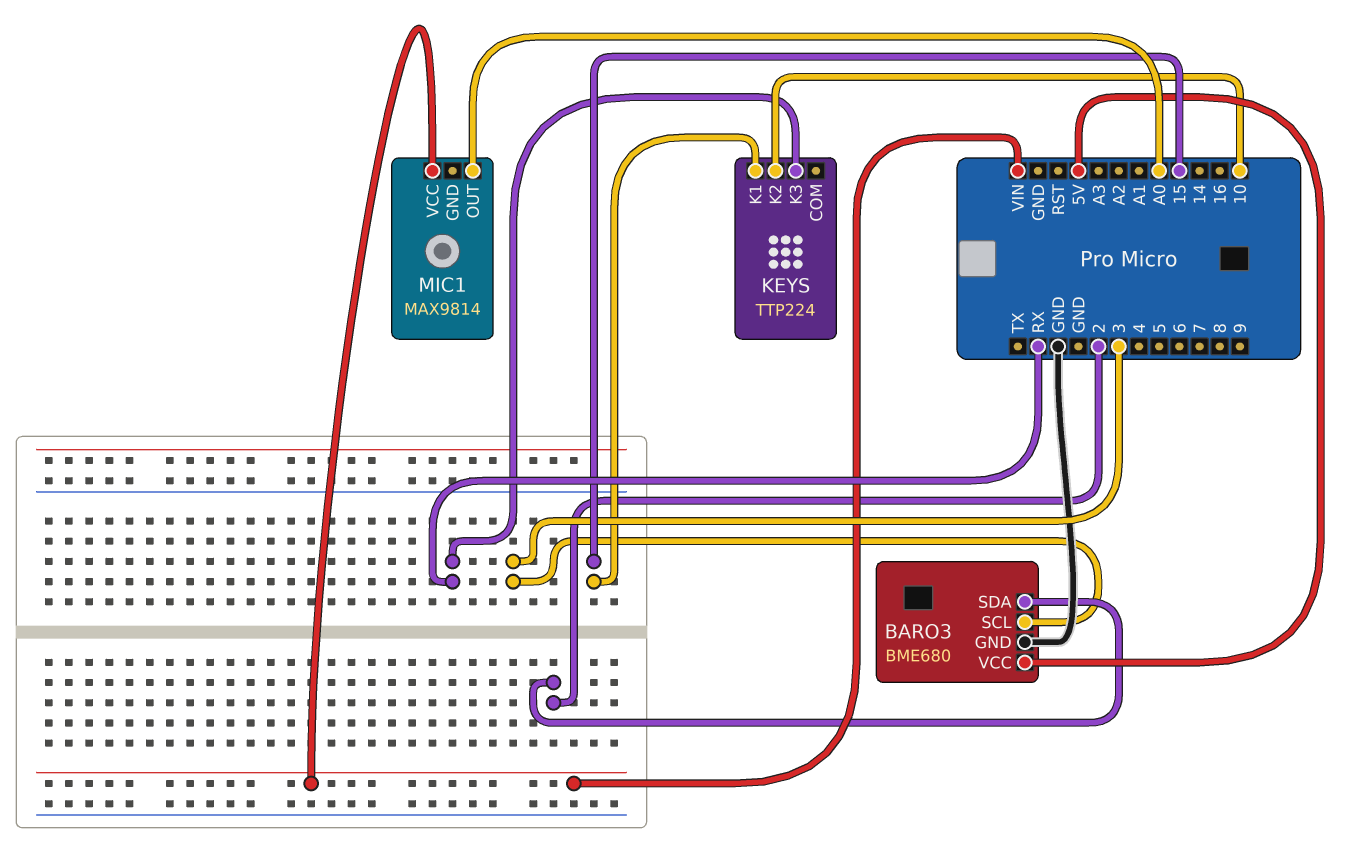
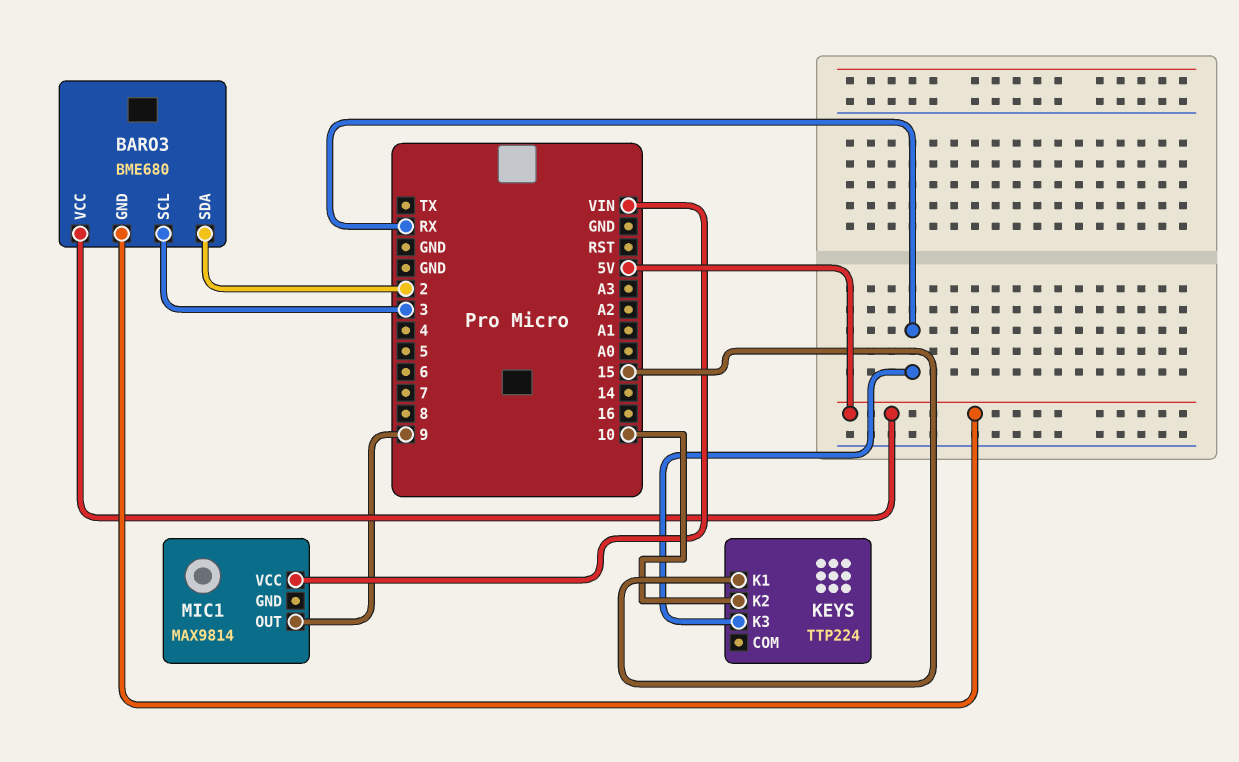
BARO3 pin GND: GND -> 5V
MIC1 pin OUT: A0 -> 9

